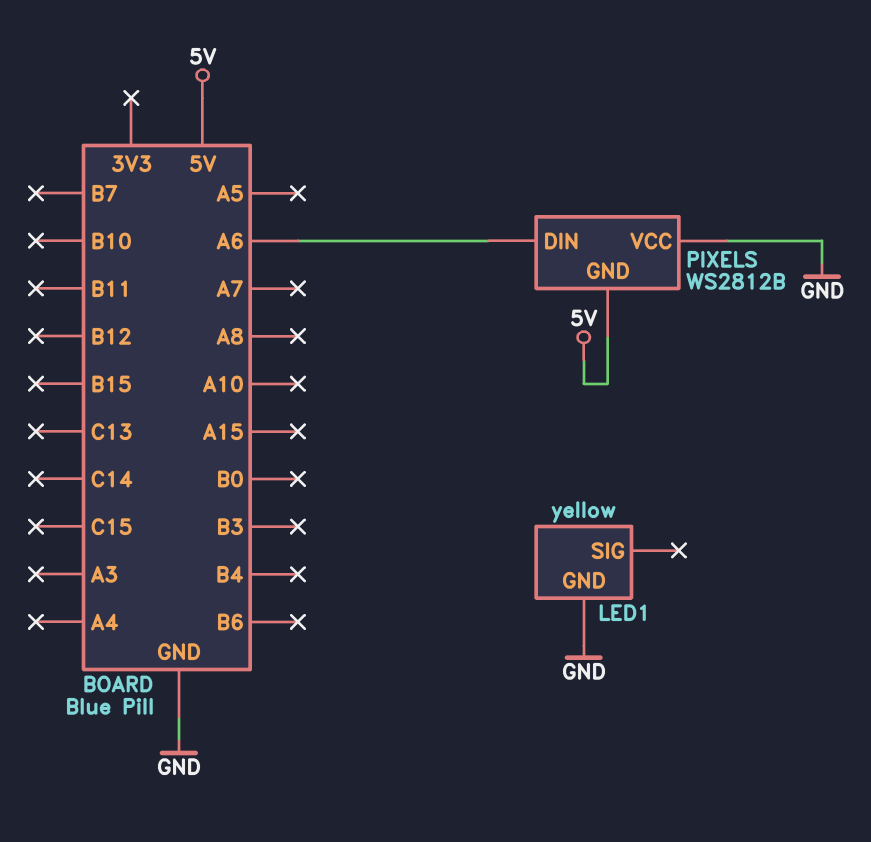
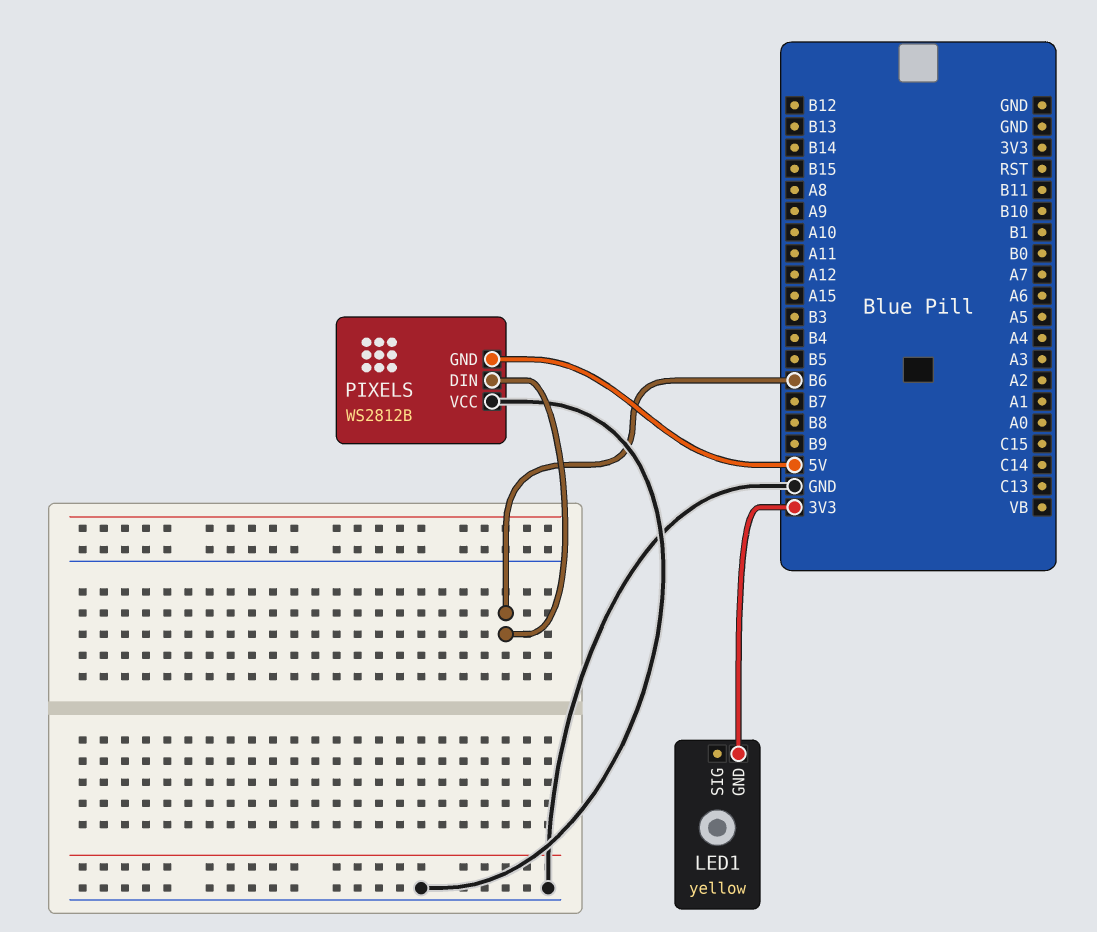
LED1 pin GND: GND -> 3V3
PIXELS pin DIN: A6 -> B6

